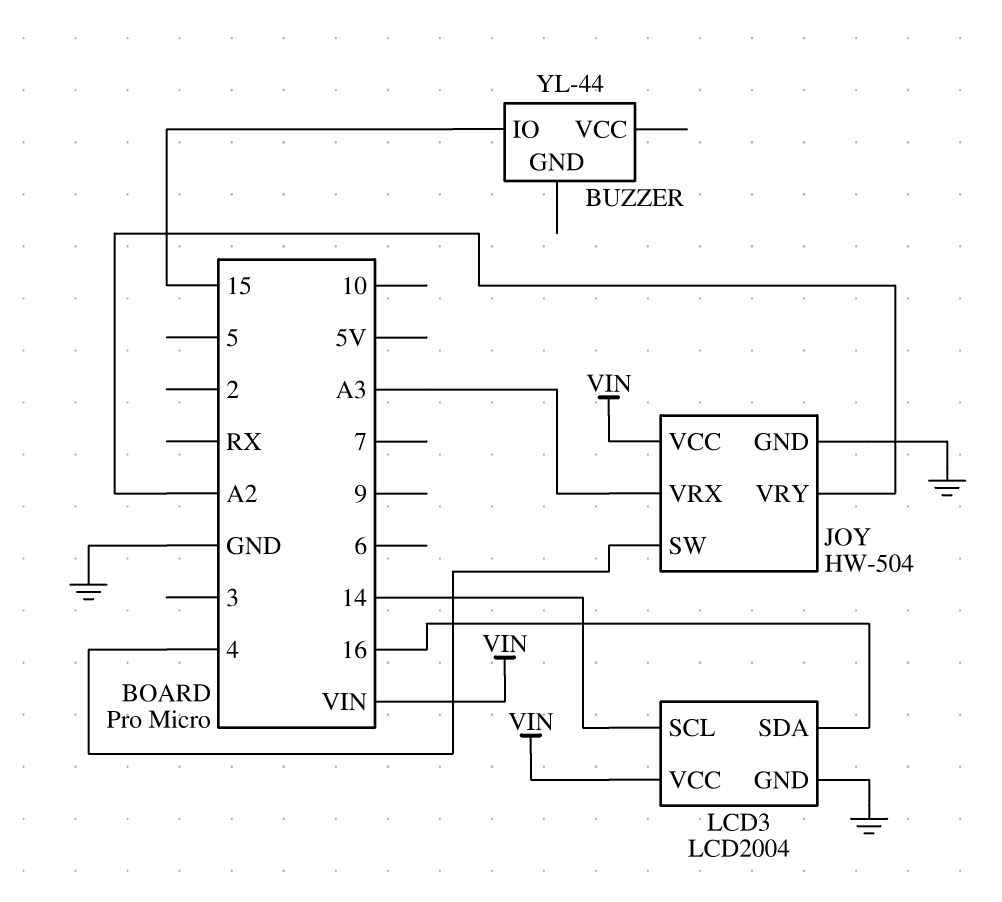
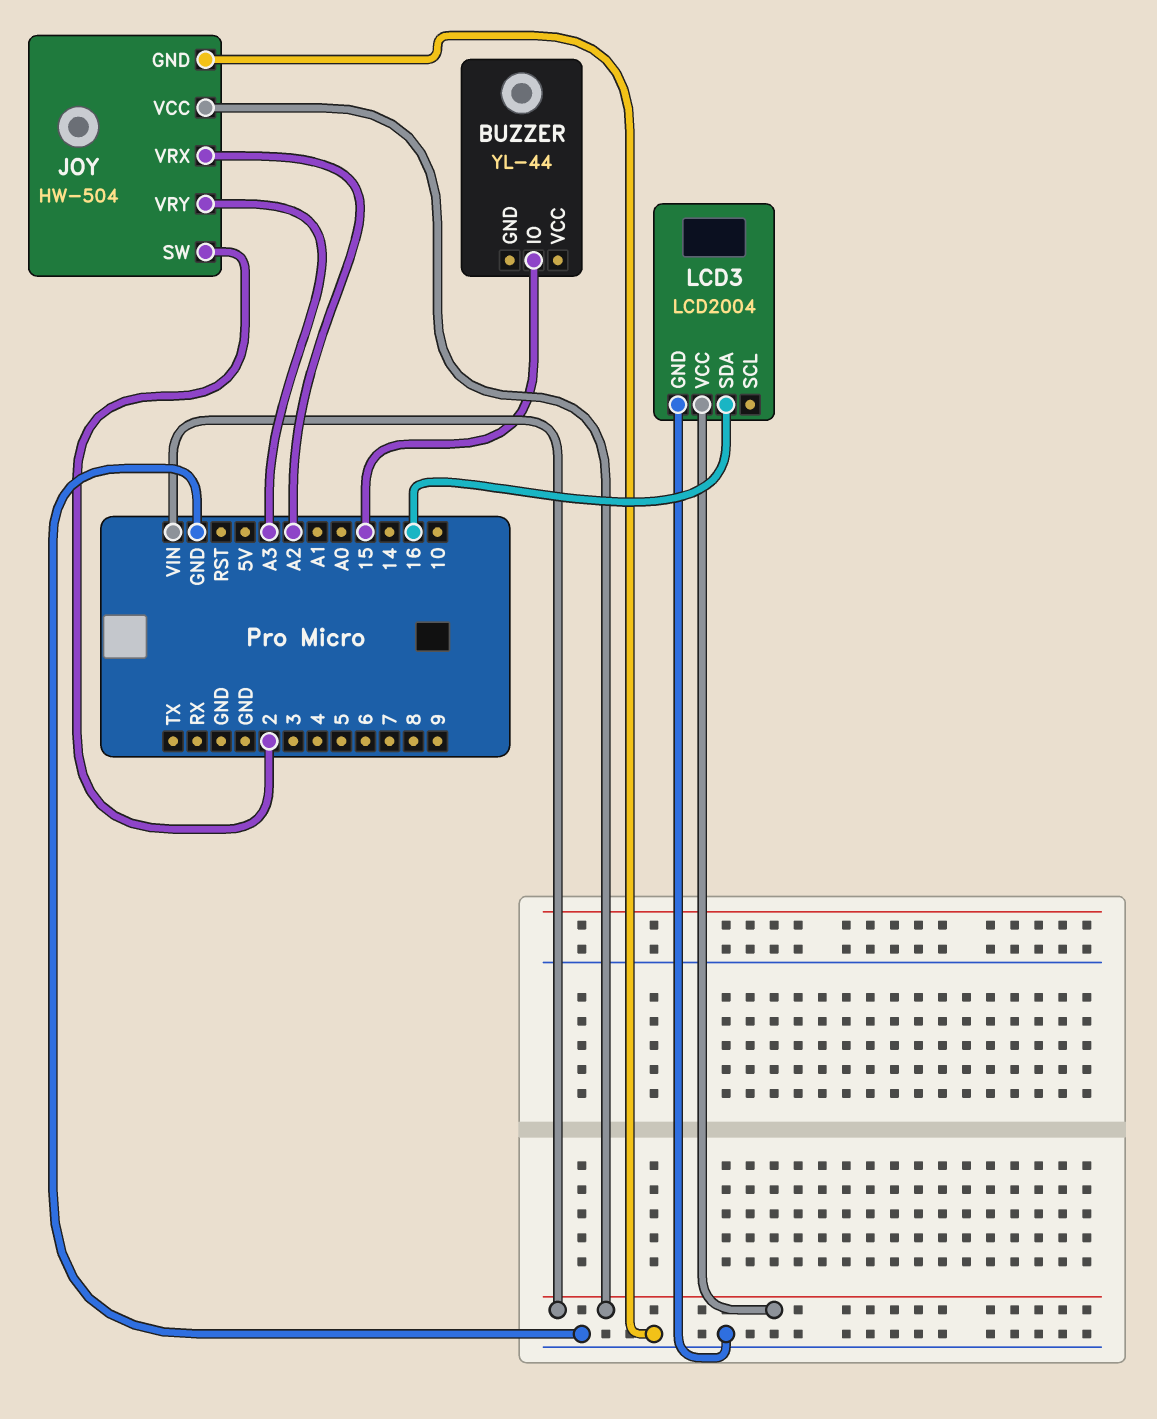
JOY pin SW: 4 -> 2
JOY pin VRX: A3 -> A2
JOY pin VRY: A2 -> A3
LCD3 pin SCL: 14 -> none

